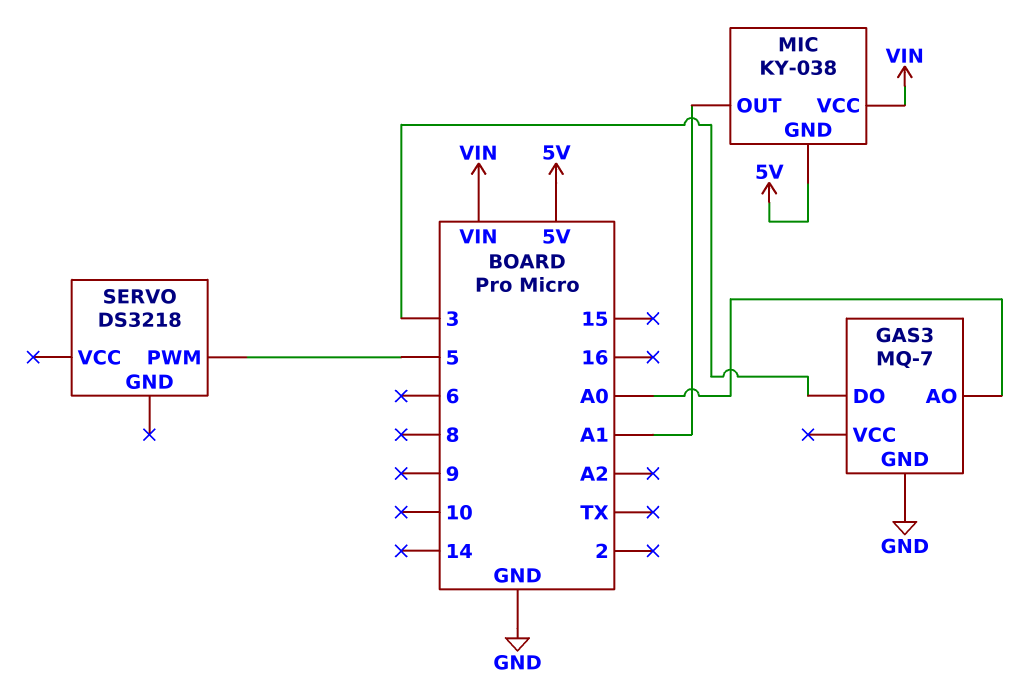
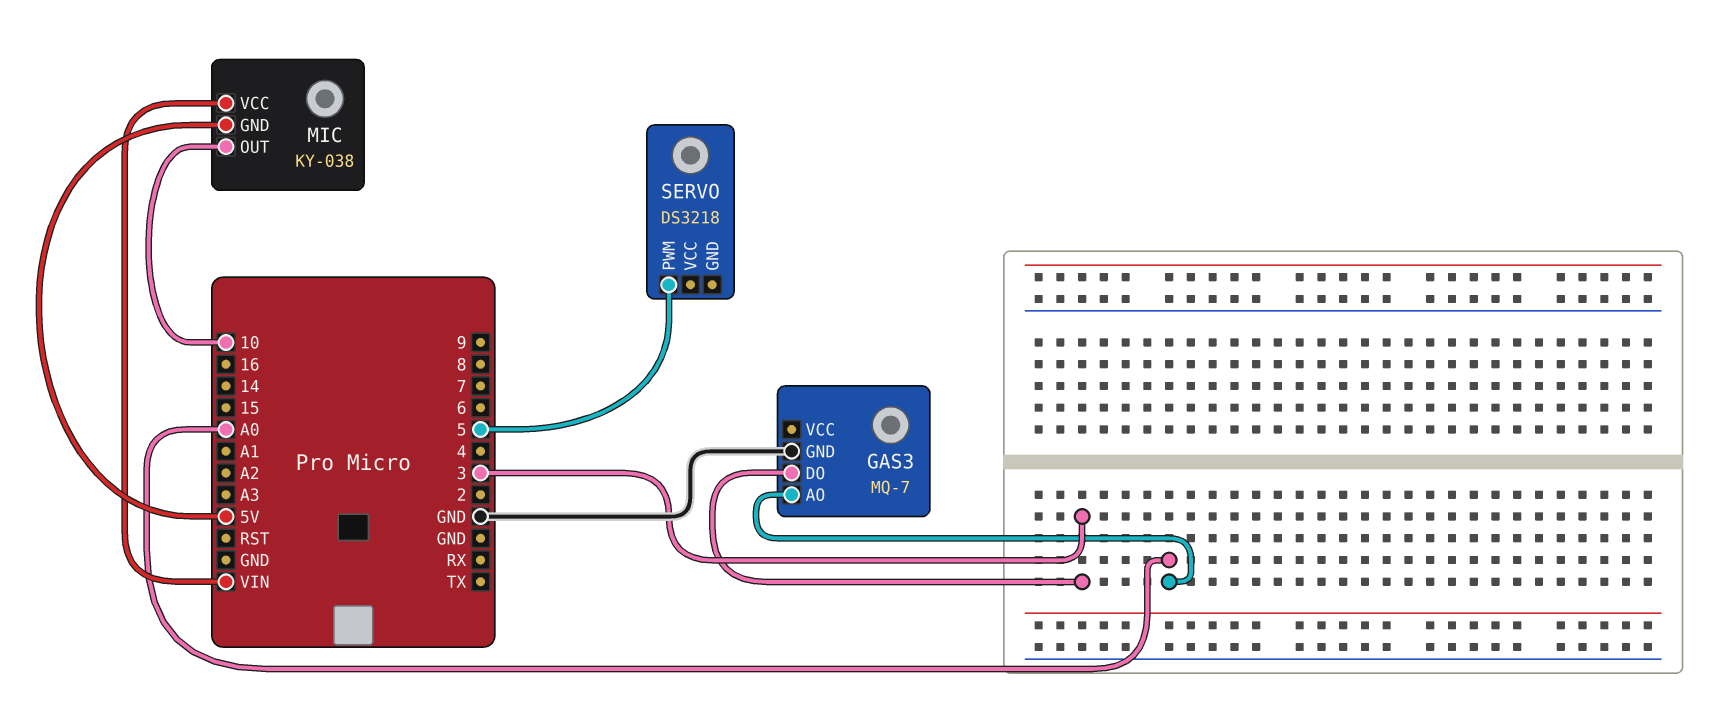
MIC pin OUT: A1 -> 10

